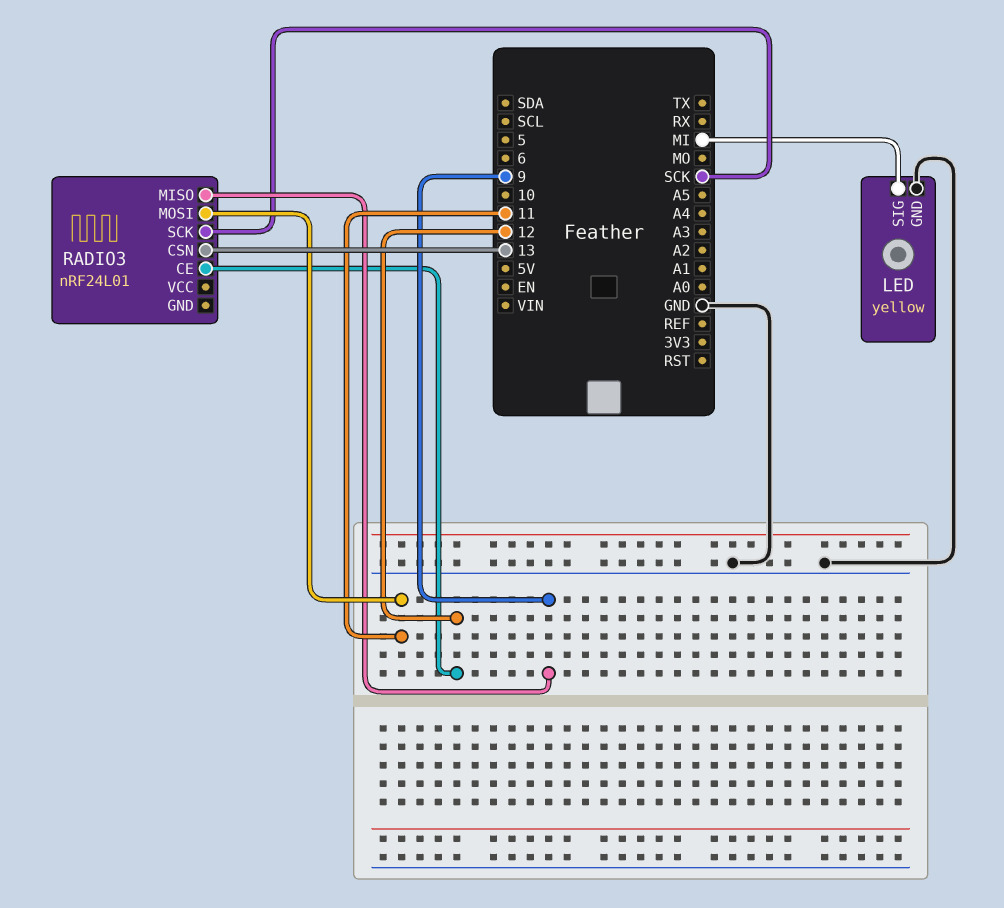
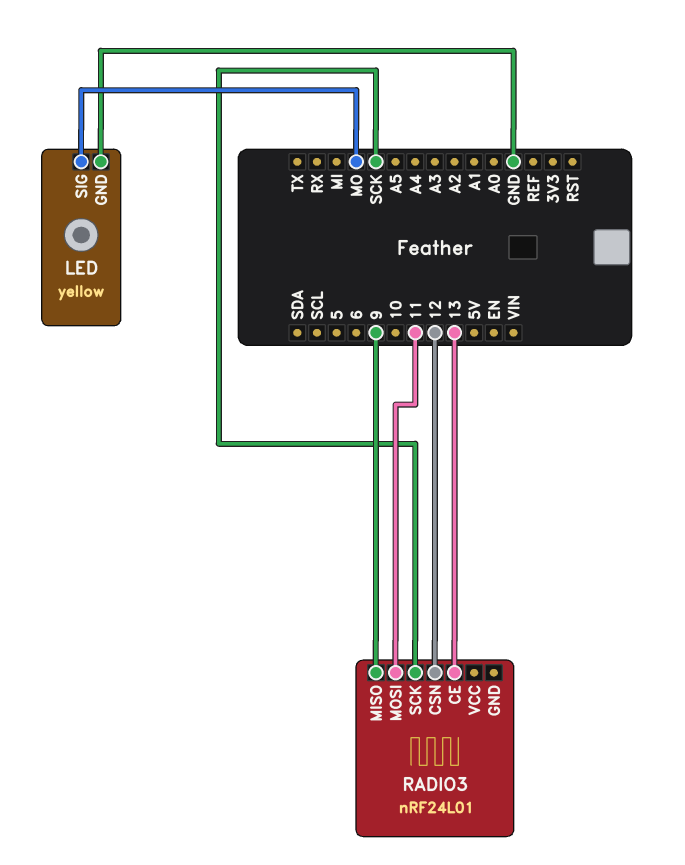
LED pin SIG: MI -> MO
RADIO3 pin CE: 12 -> 13
RADIO3 pin CSN: 13 -> 12

